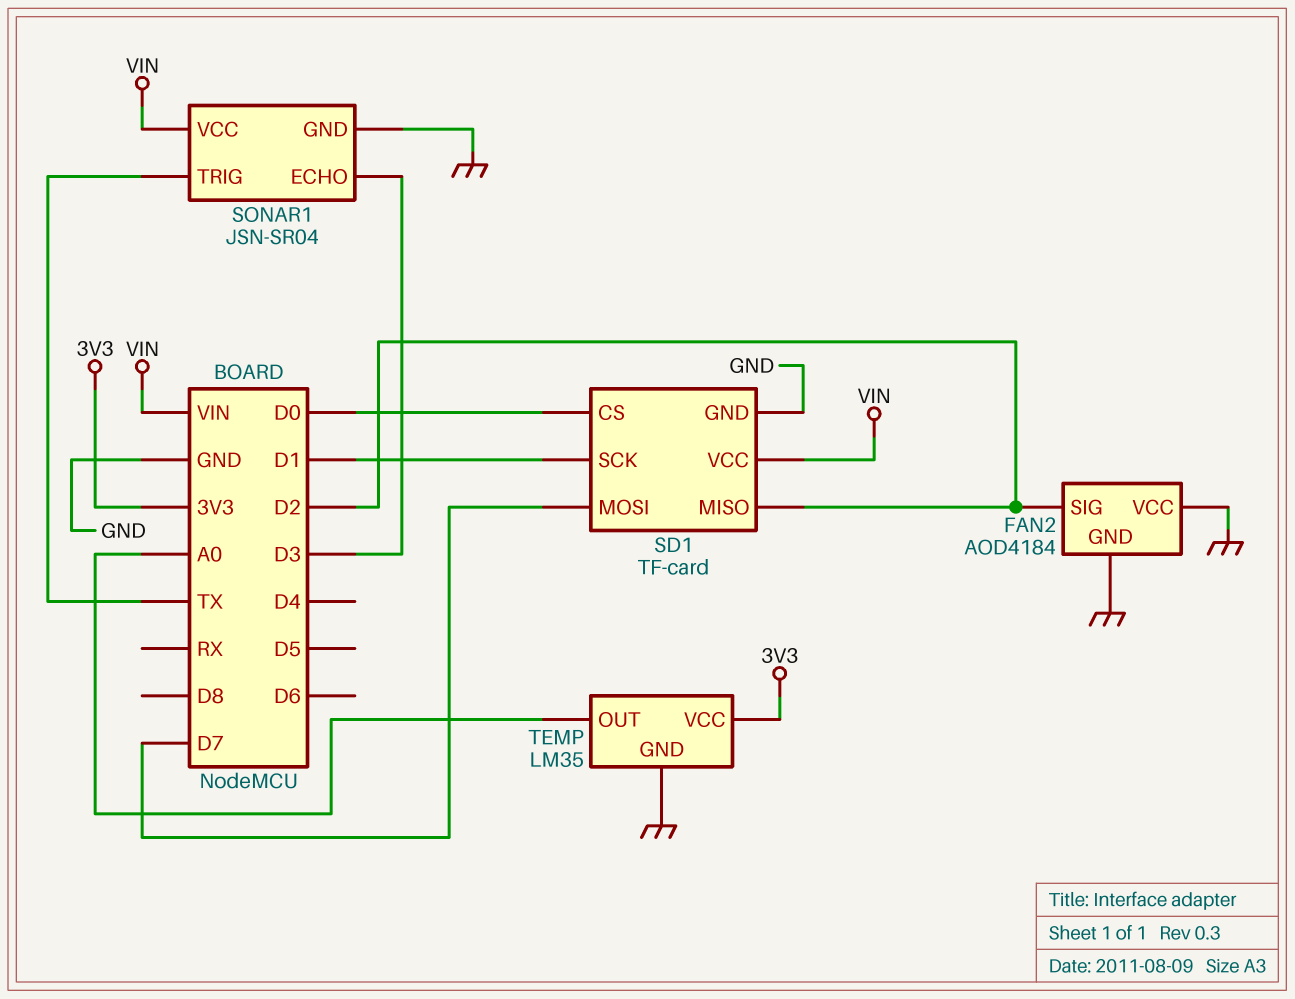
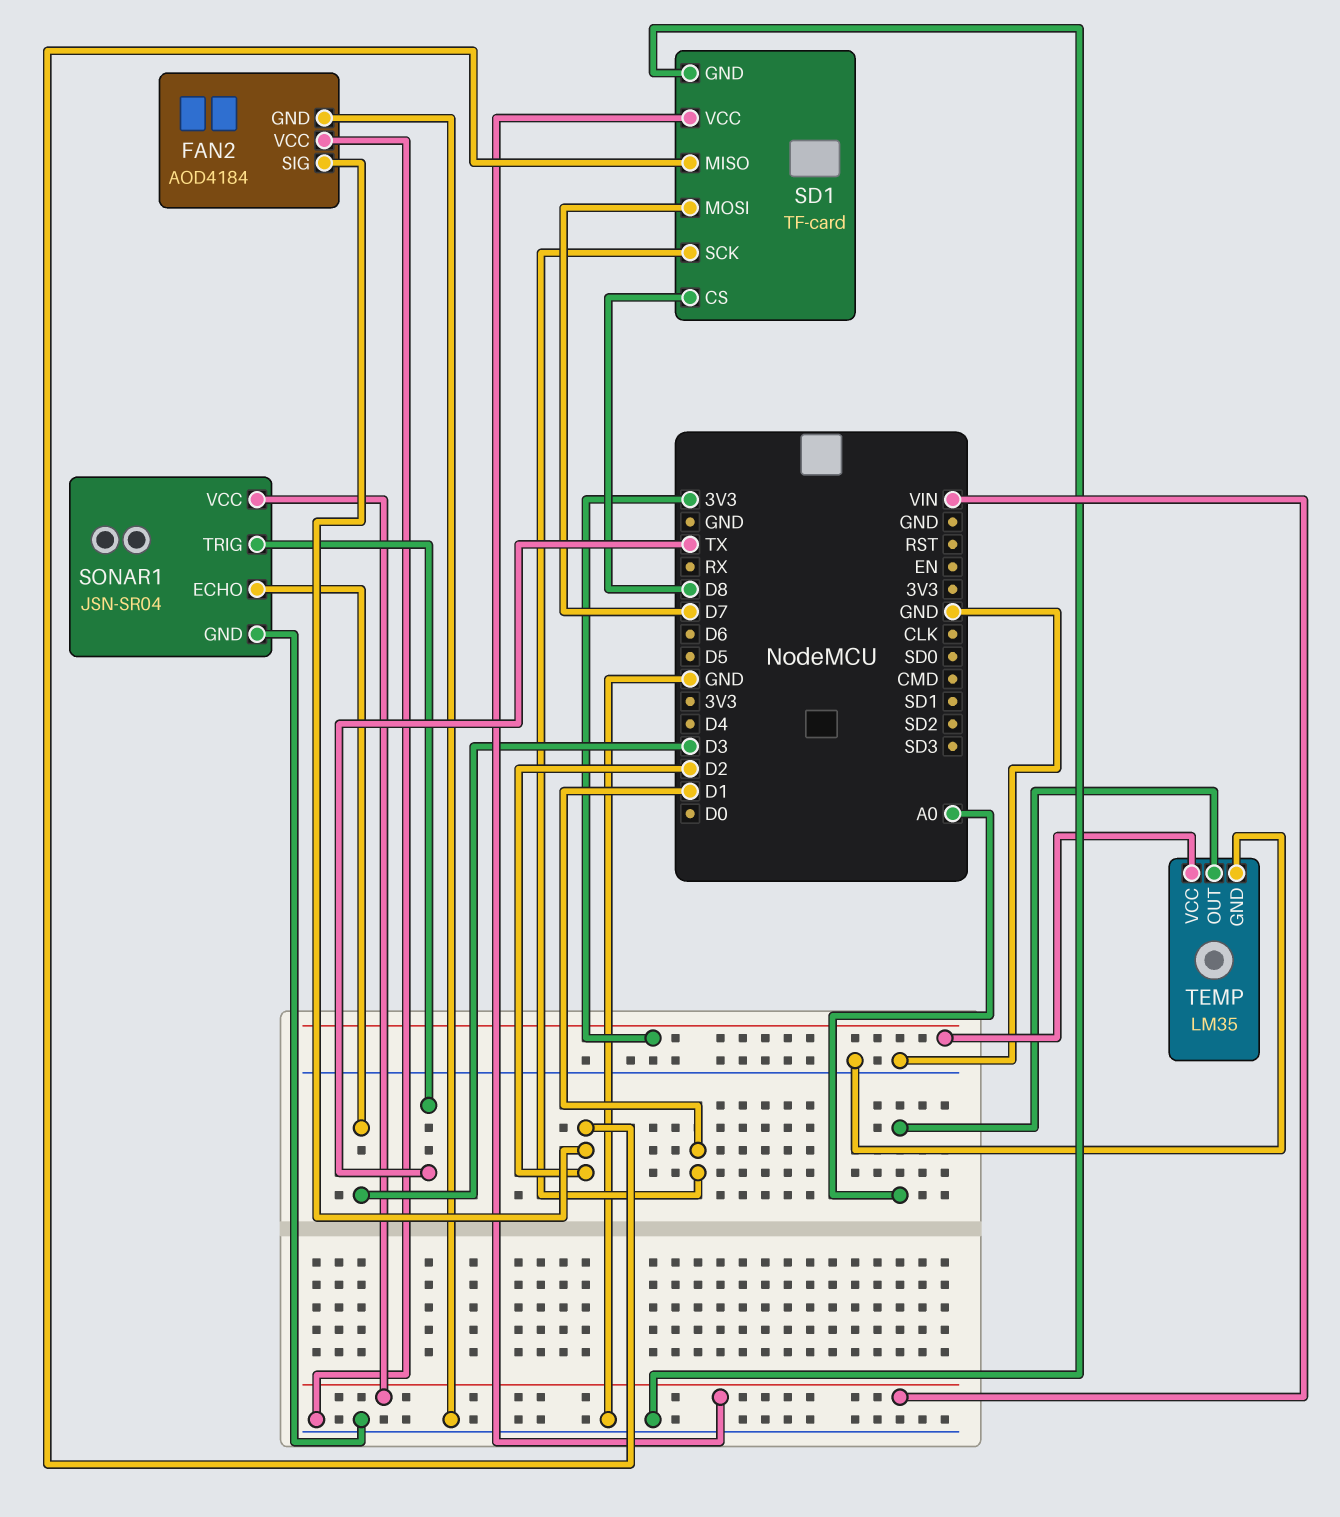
SD1 pin CS: D0 -> D8

